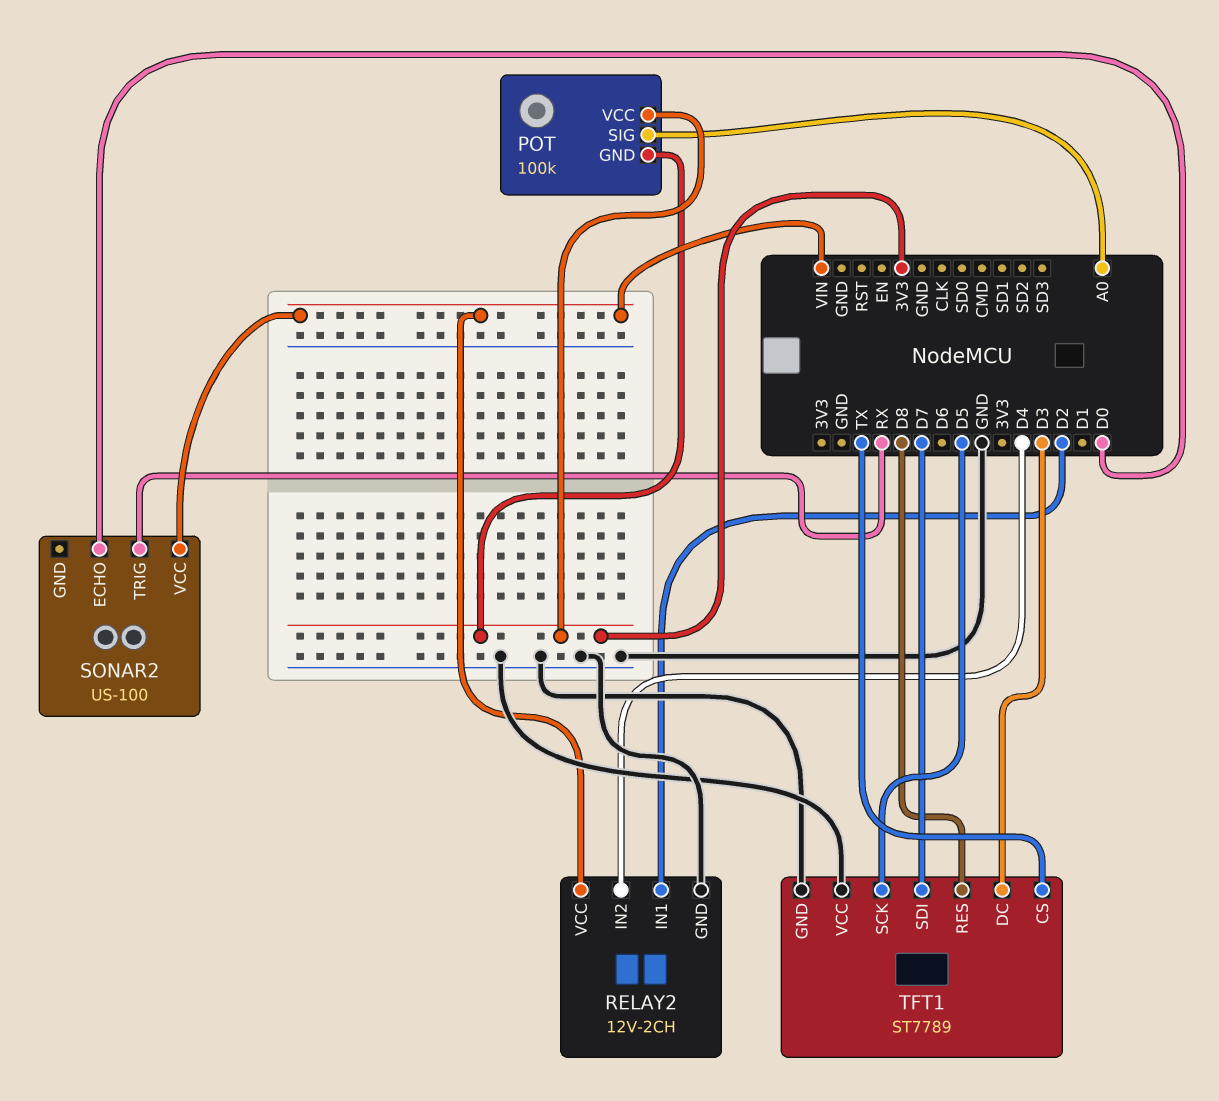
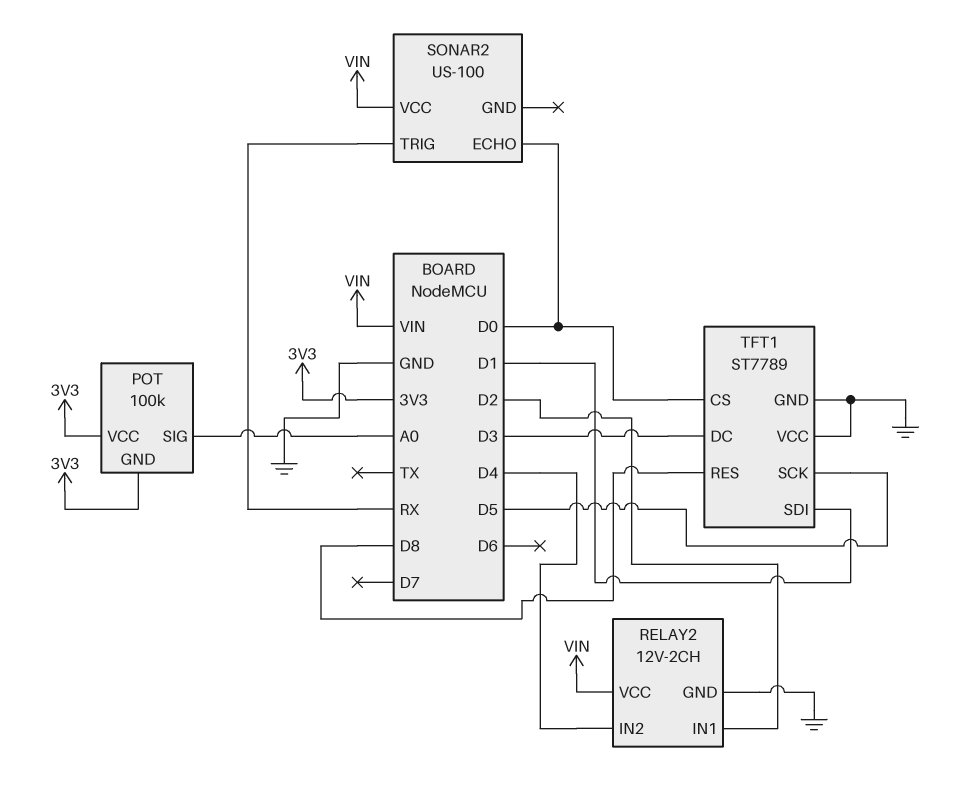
TFT1 pin CS: TX -> D0
TFT1 pin SDI: D7 -> D1

